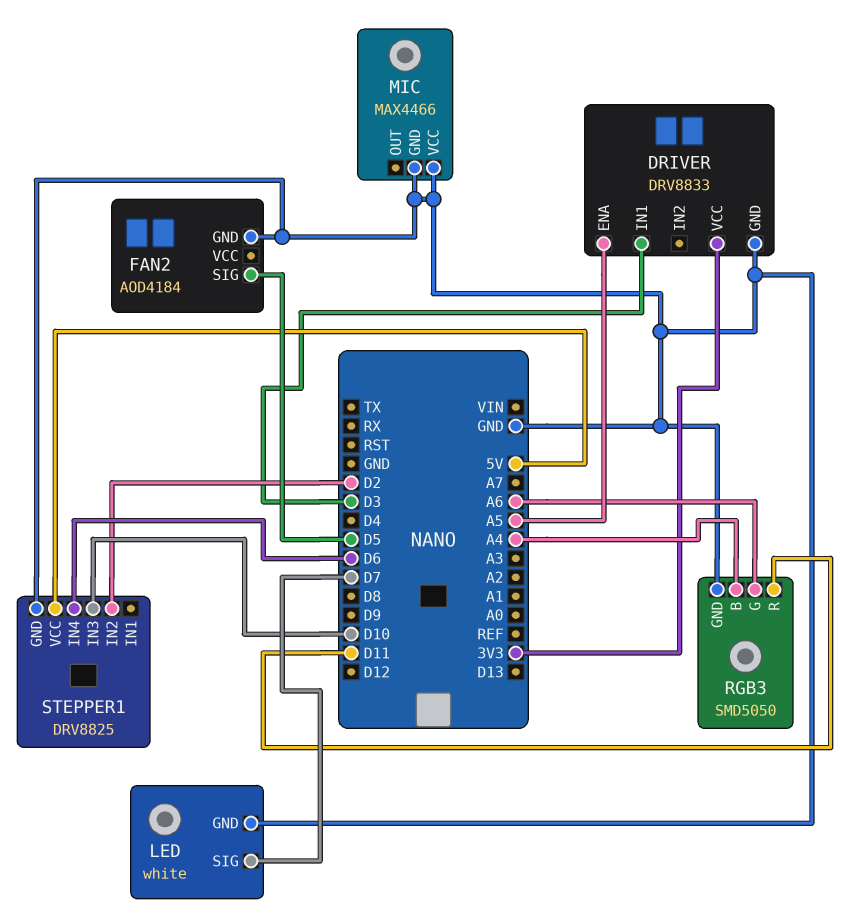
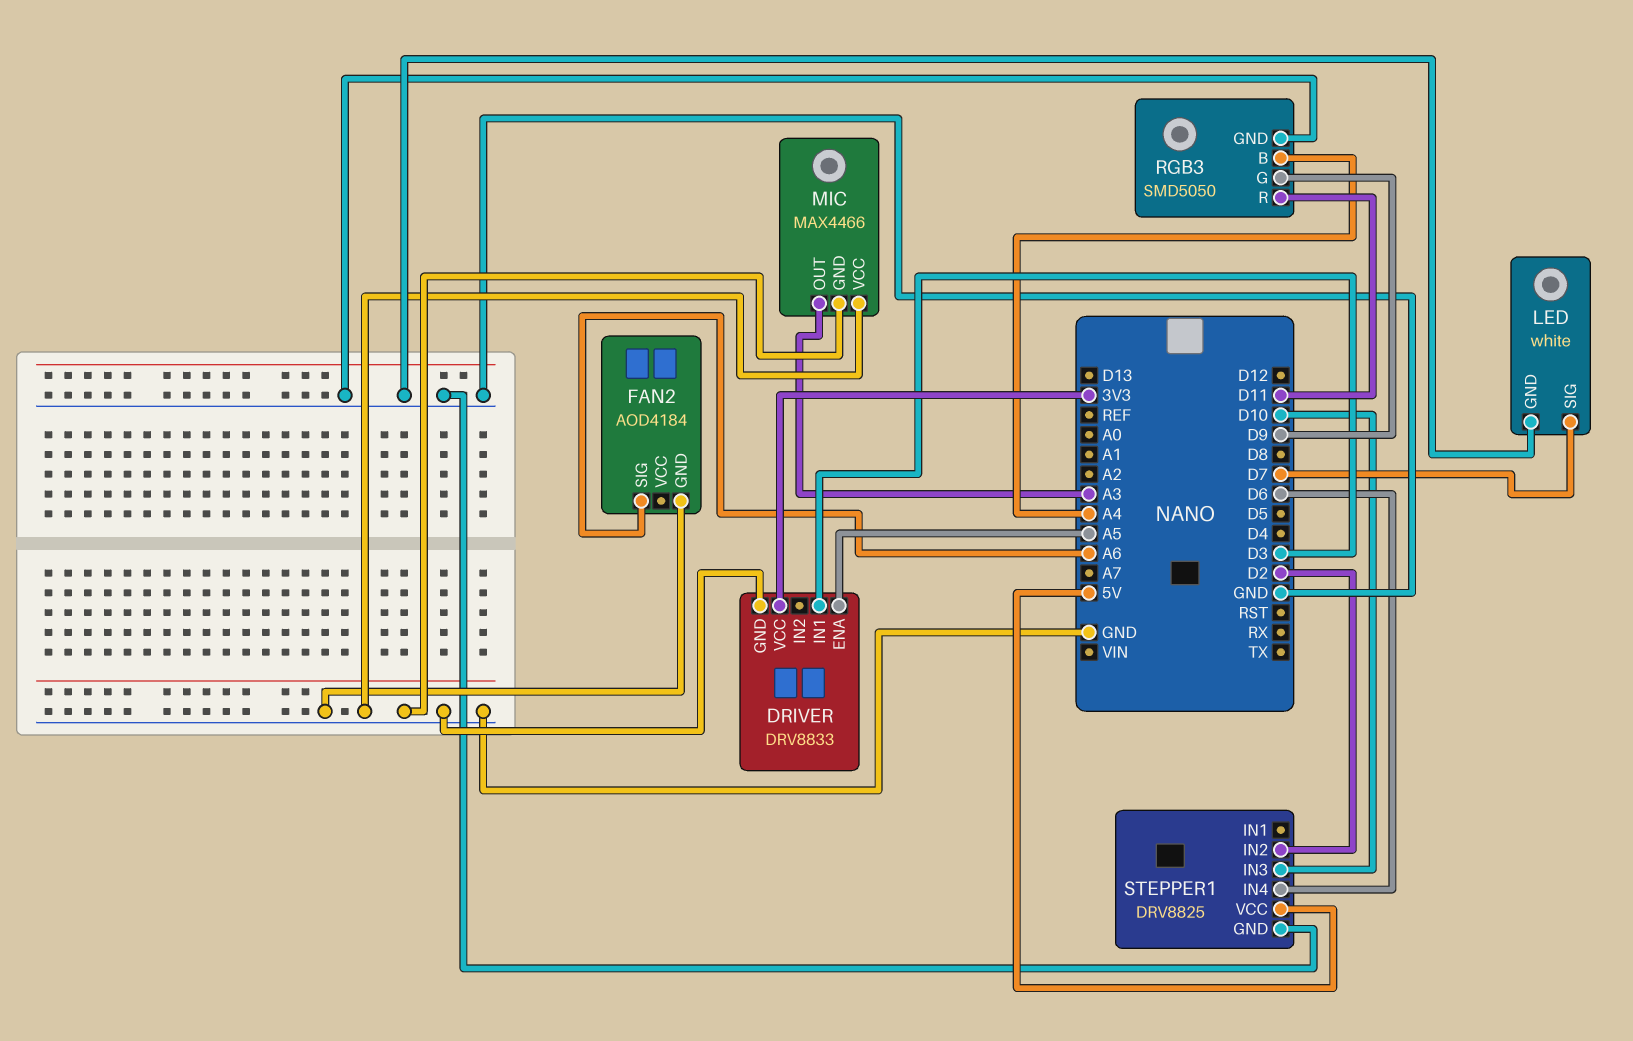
FAN2 pin SIG: D5 -> A6
MIC pin OUT: none -> A3
RGB3 pin G: A6 -> D9

